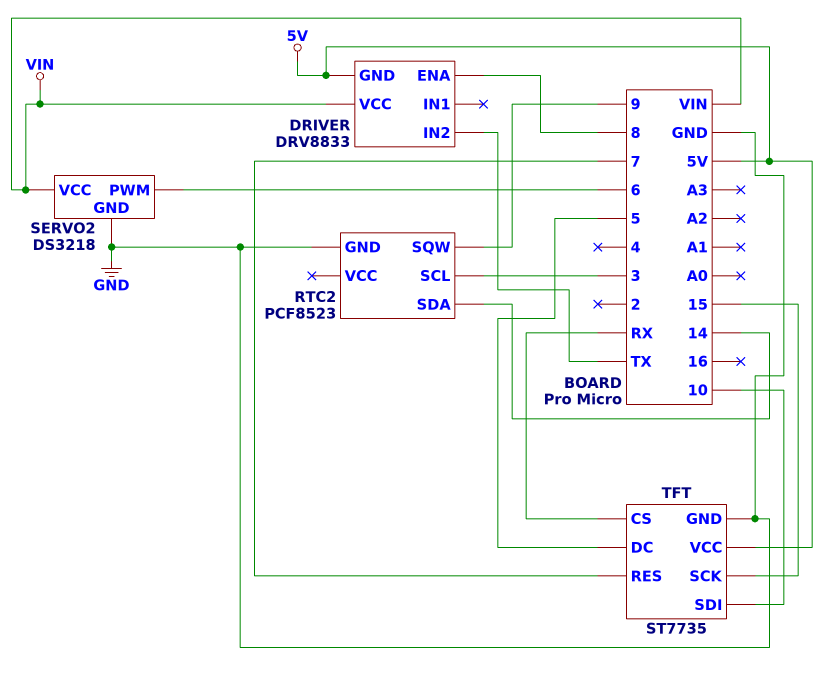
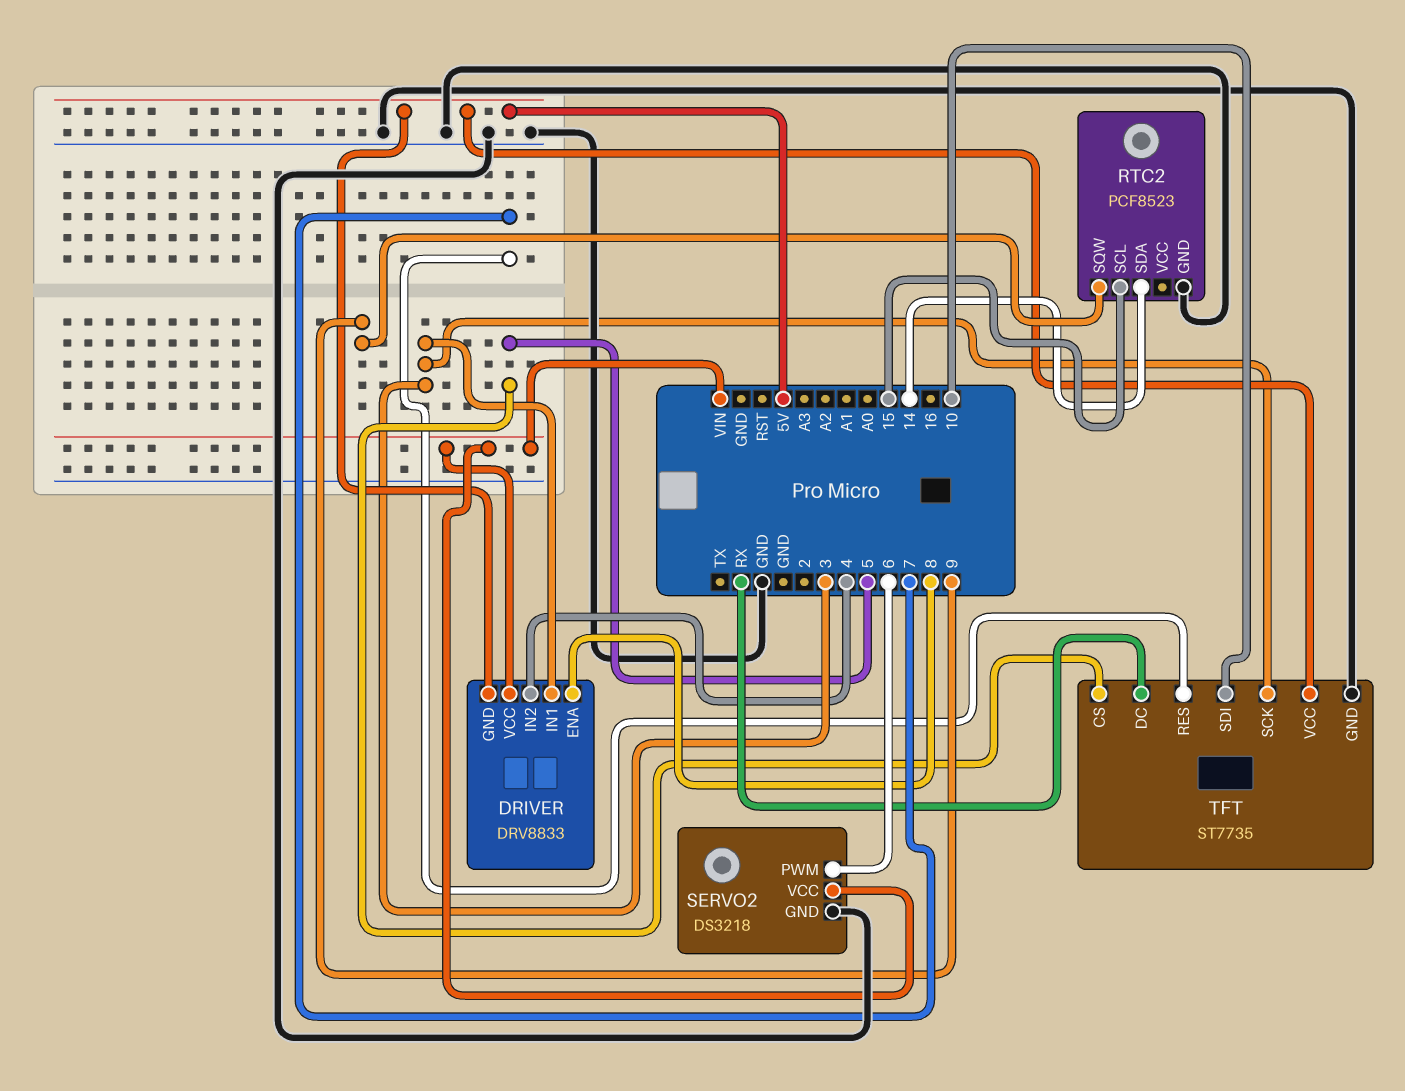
DRIVER pin IN1: none -> 3
DRIVER pin IN2: TX -> 4
RTC2 pin SCL: 3 -> 15
TFT pin CS: RX -> 5
TFT pin DC: 5 -> RX
TFT pin SCK: 15 -> 3

